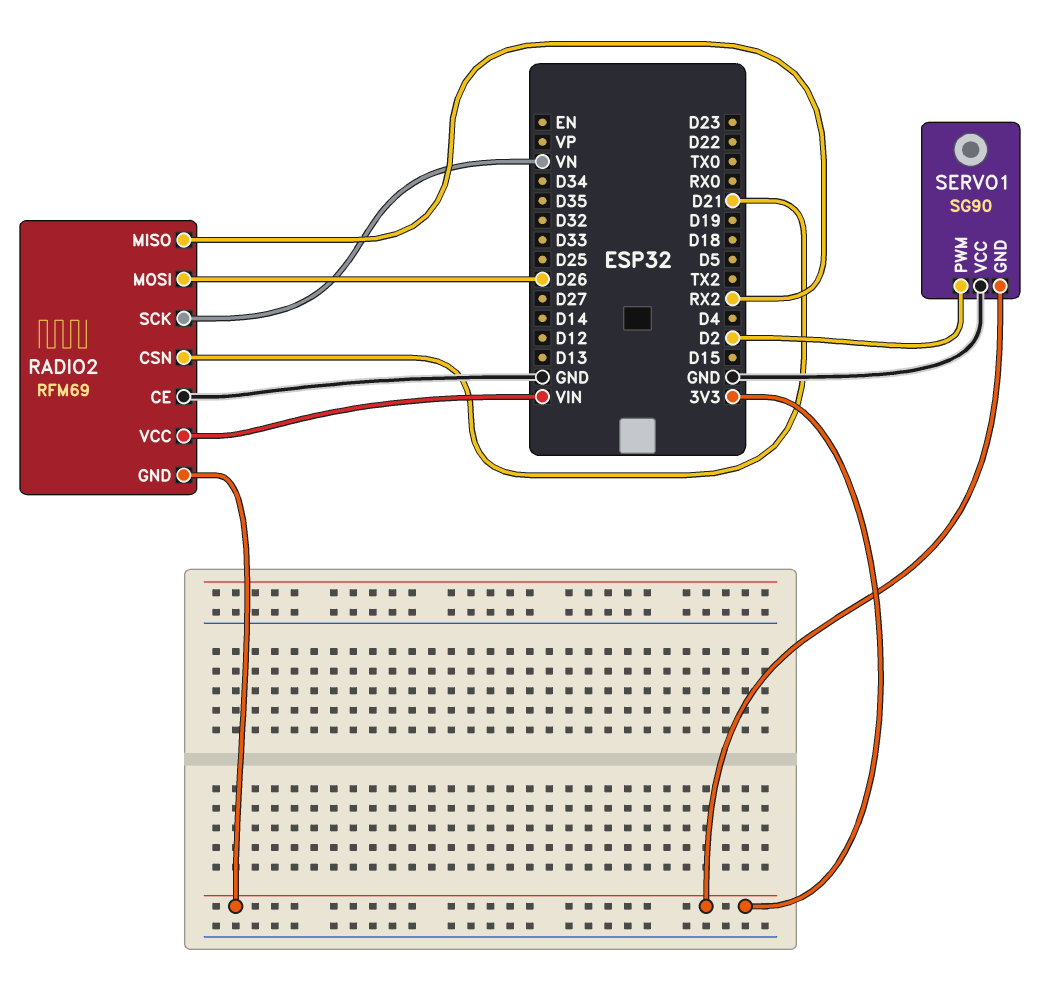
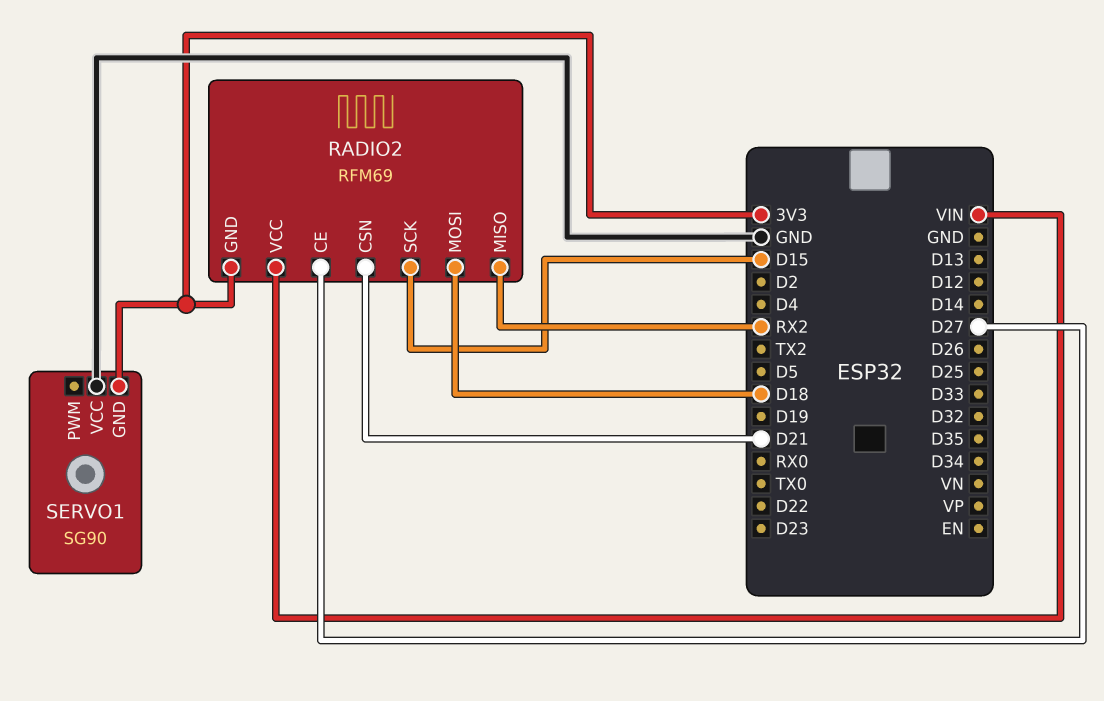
RADIO2 pin CE: GND -> D27
RADIO2 pin MOSI: D26 -> D18
RADIO2 pin SCK: VN -> D15
SERVO1 pin PWM: D2 -> none

